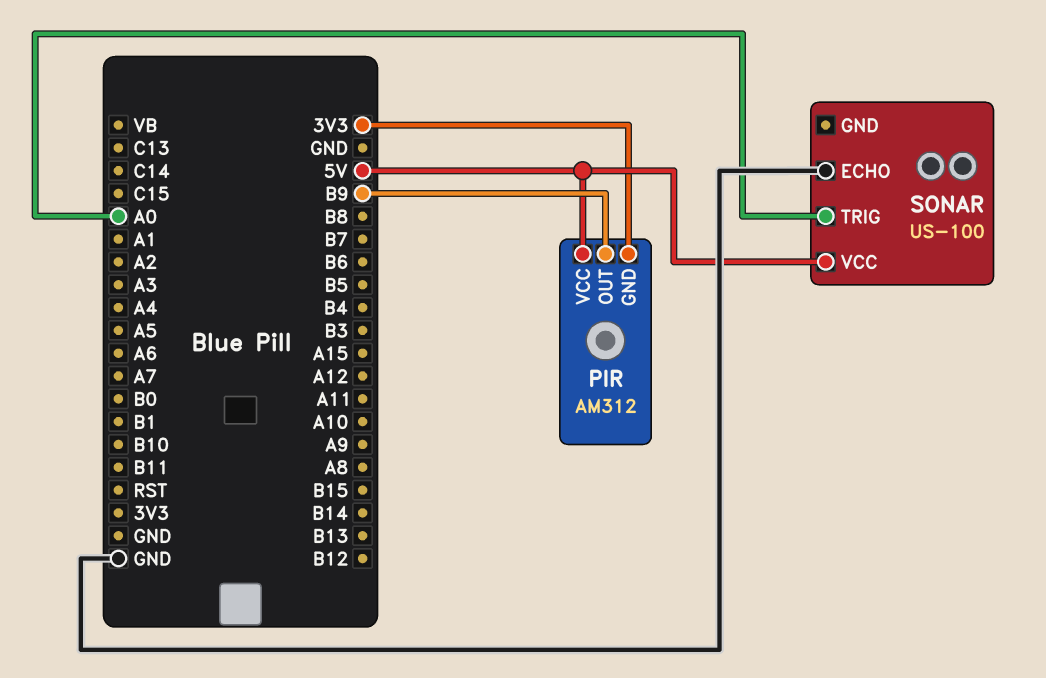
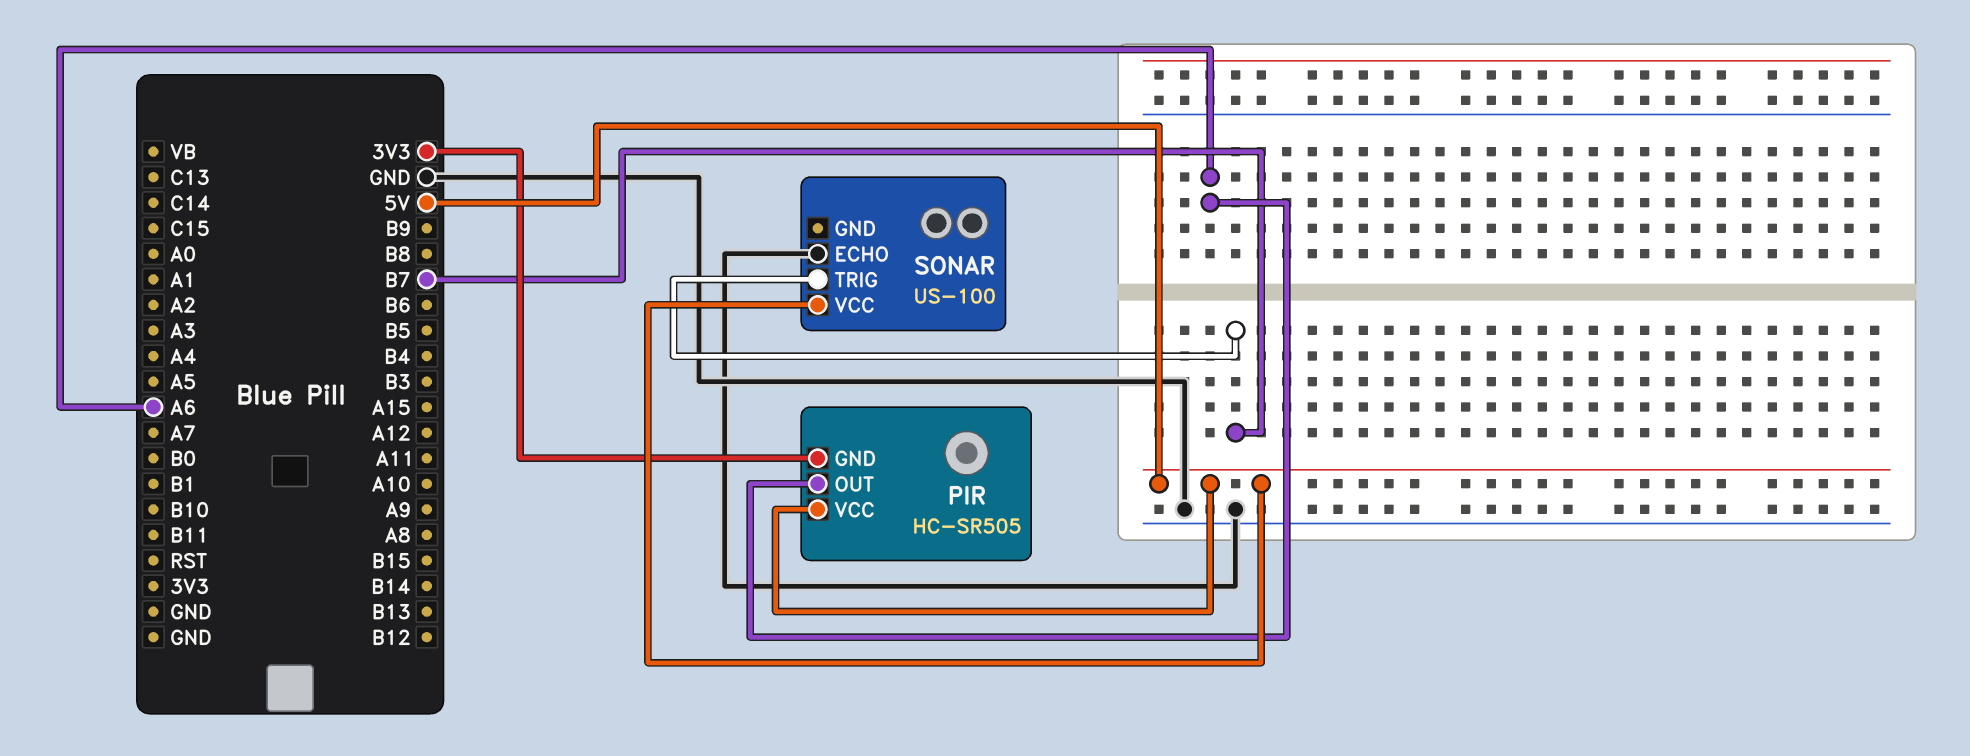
PIR: AM312 -> HC-SR505
PIR pin OUT: B9 -> A6
SONAR pin TRIG: A0 -> B7

